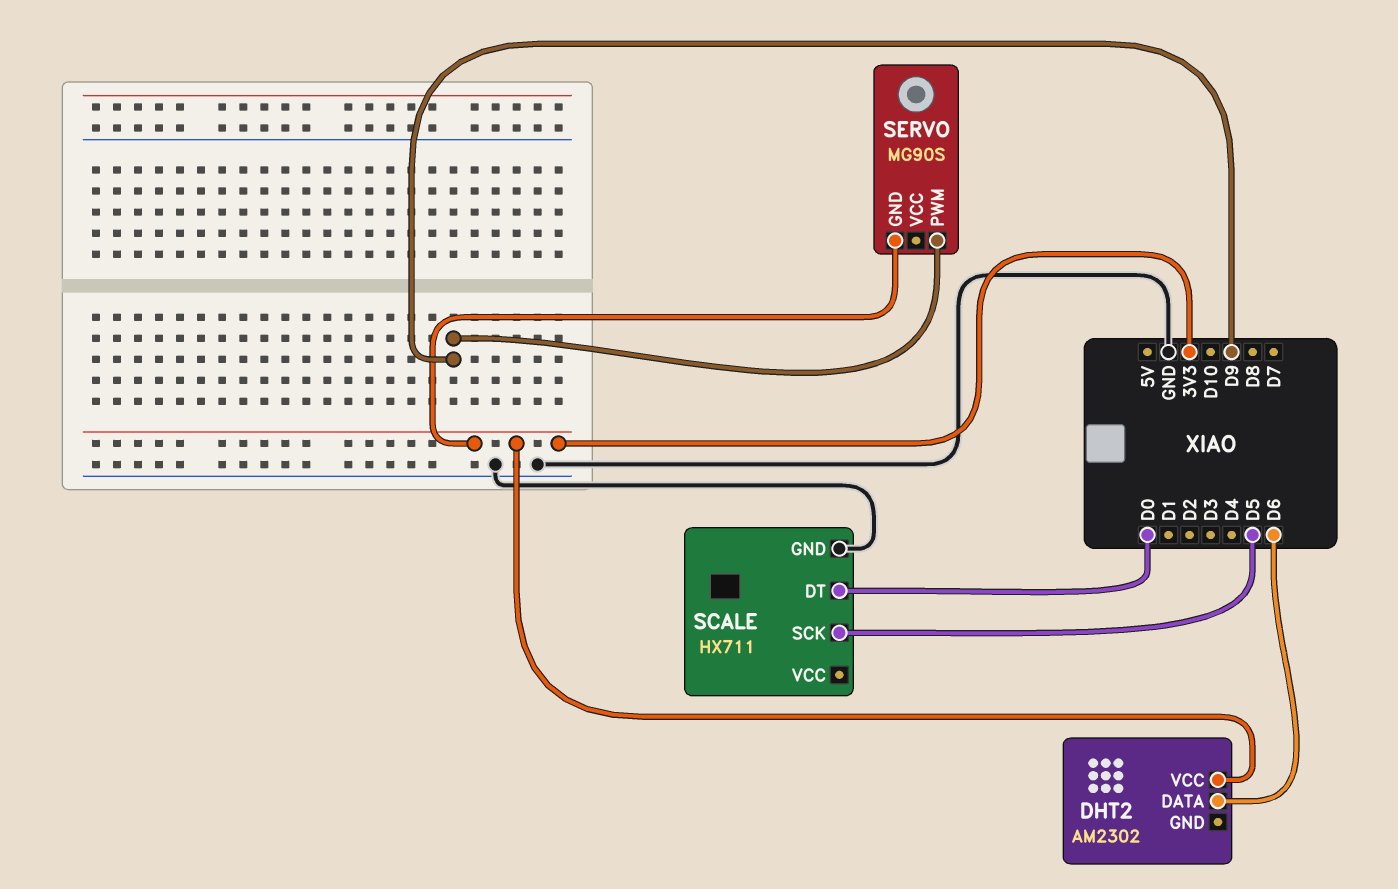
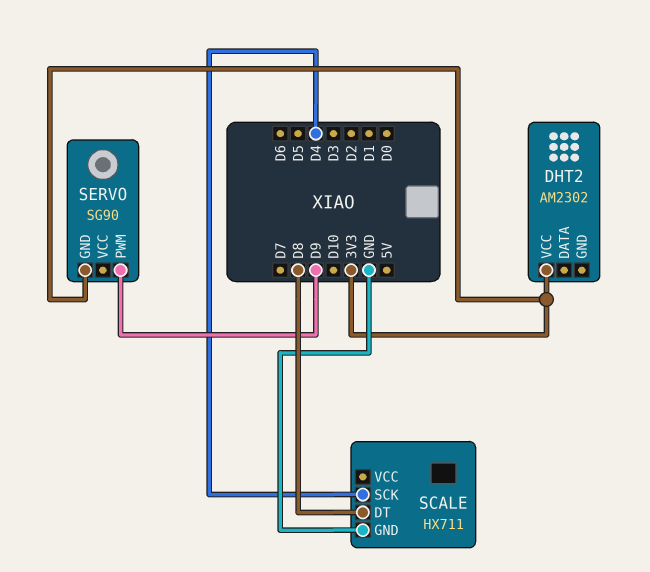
DHT2 pin DATA: D6 -> none
SCALE pin DT: D0 -> D8
SCALE pin SCK: D5 -> D4
SERVO: MG90S -> SG90

